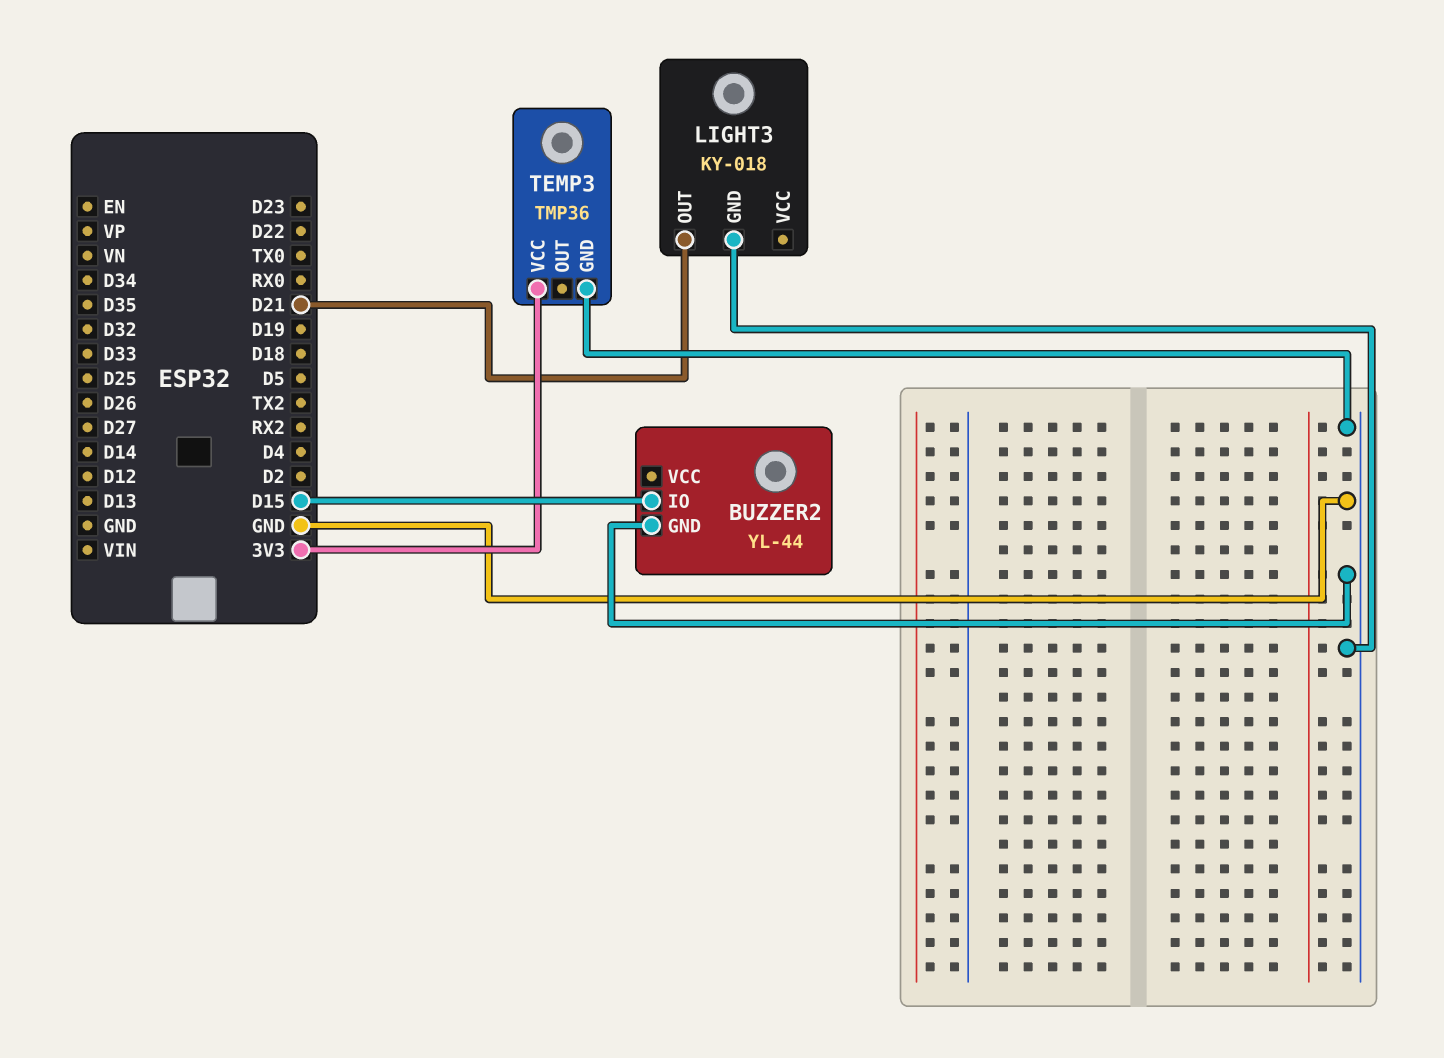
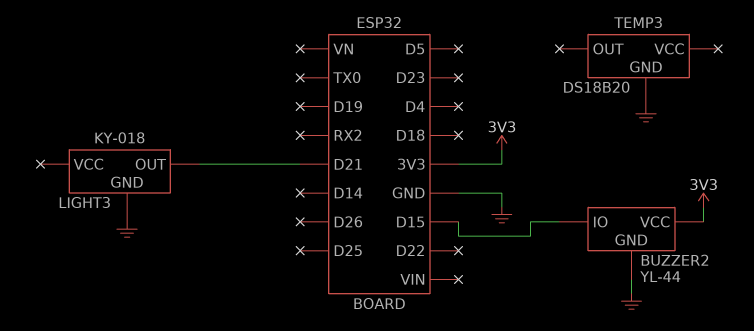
BUZZER2 pin VCC: none -> 3V3
TEMP3: TMP36 -> DS18B20
TEMP3 pin VCC: 3V3 -> none

